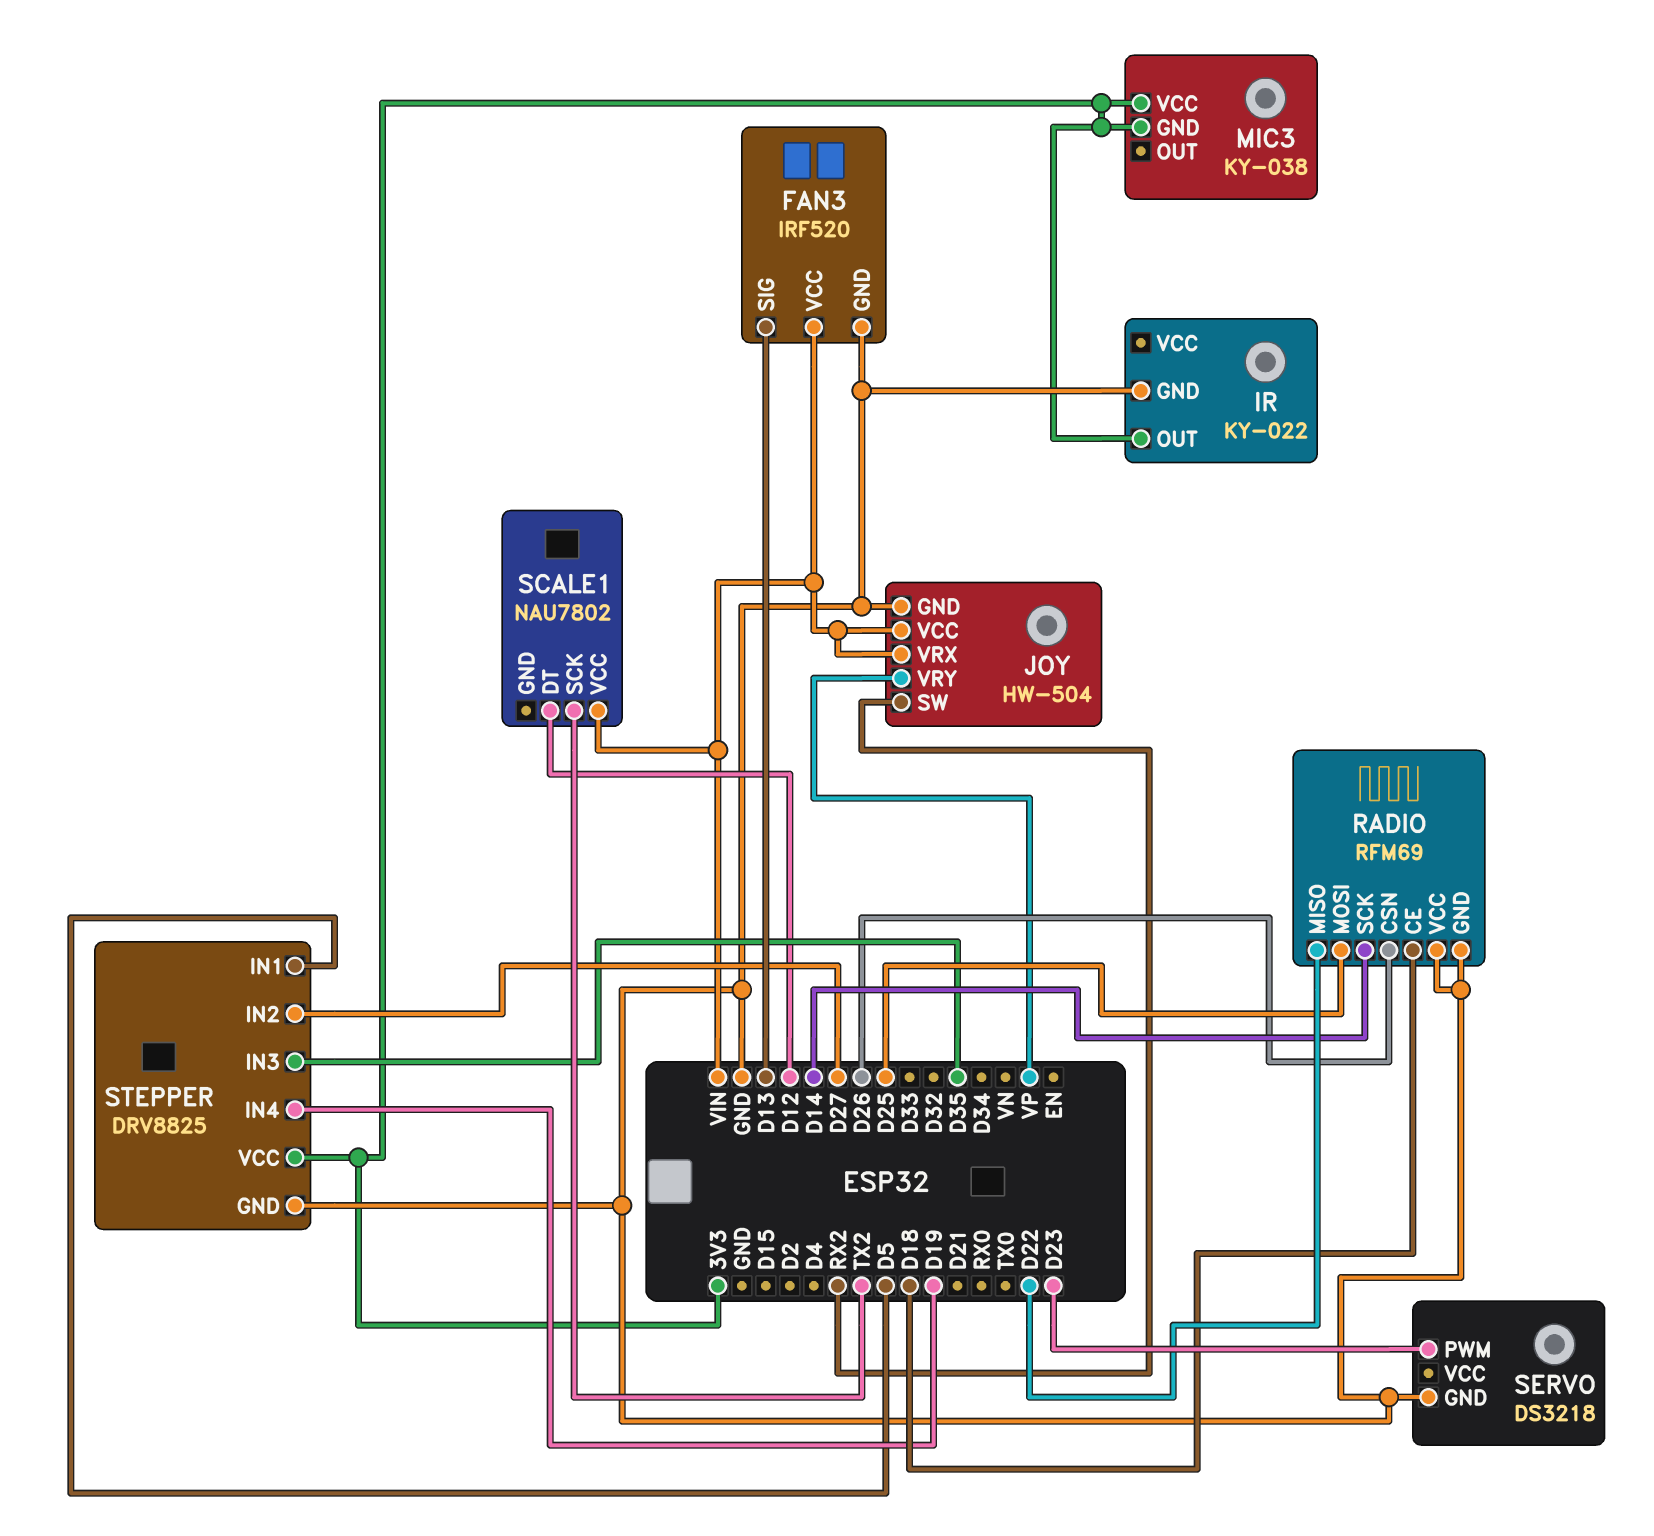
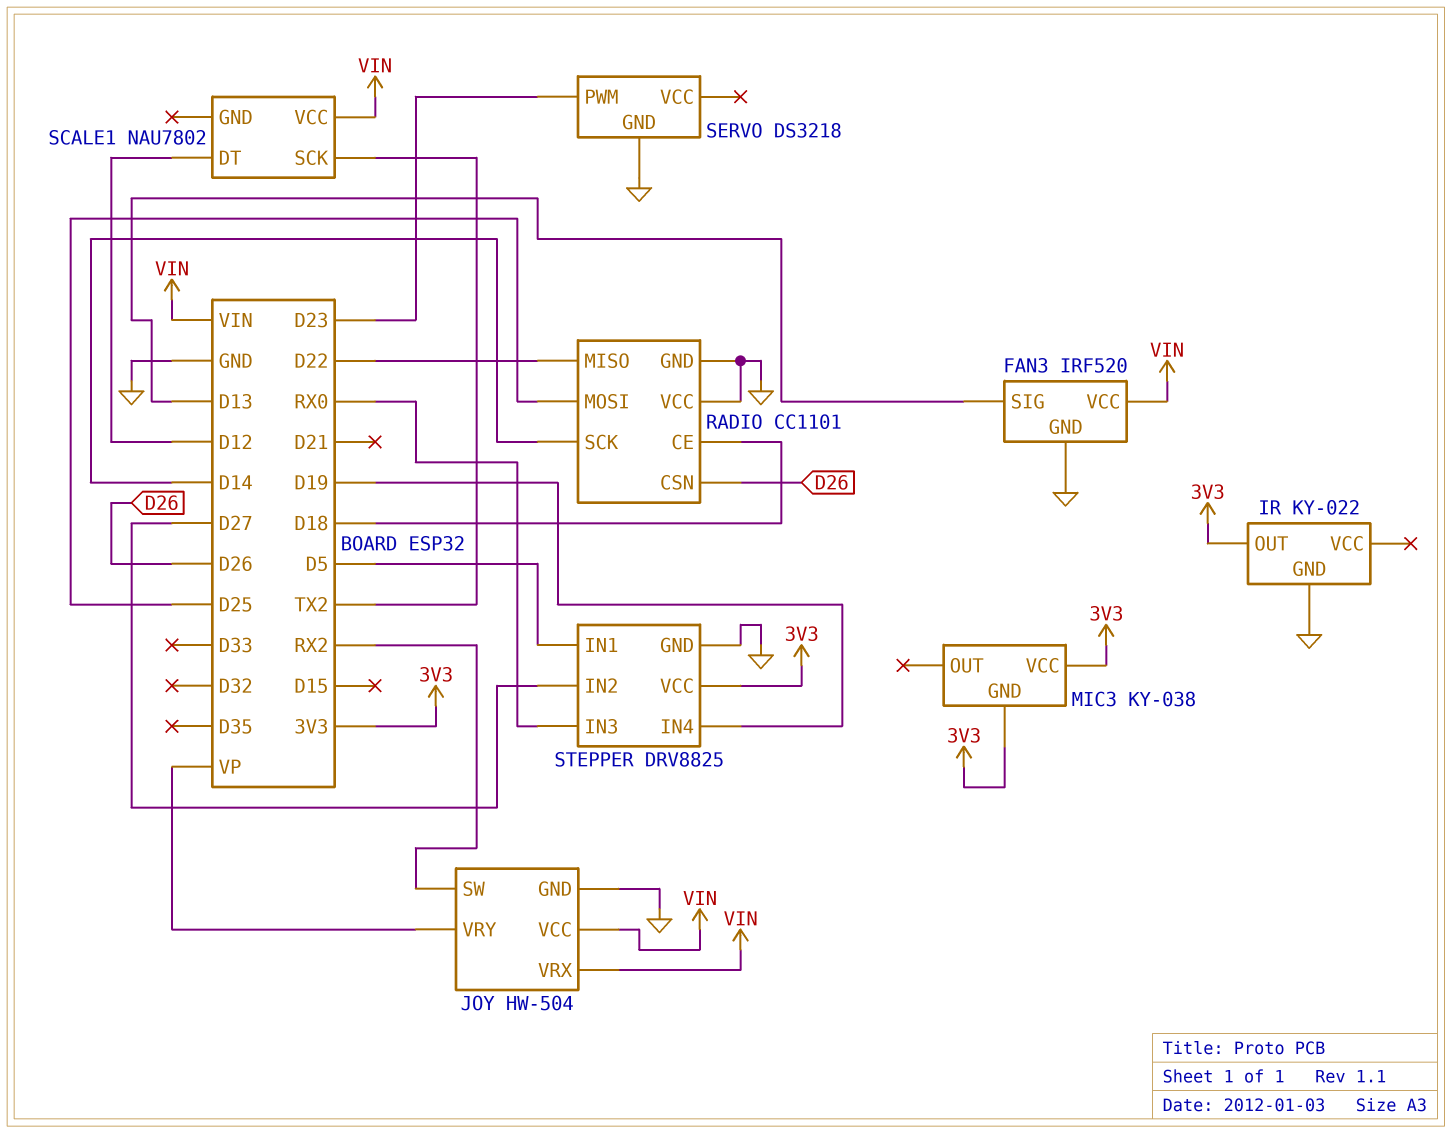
RADIO: RFM69 -> CC1101
STEPPER pin IN3: D35 -> RX0

